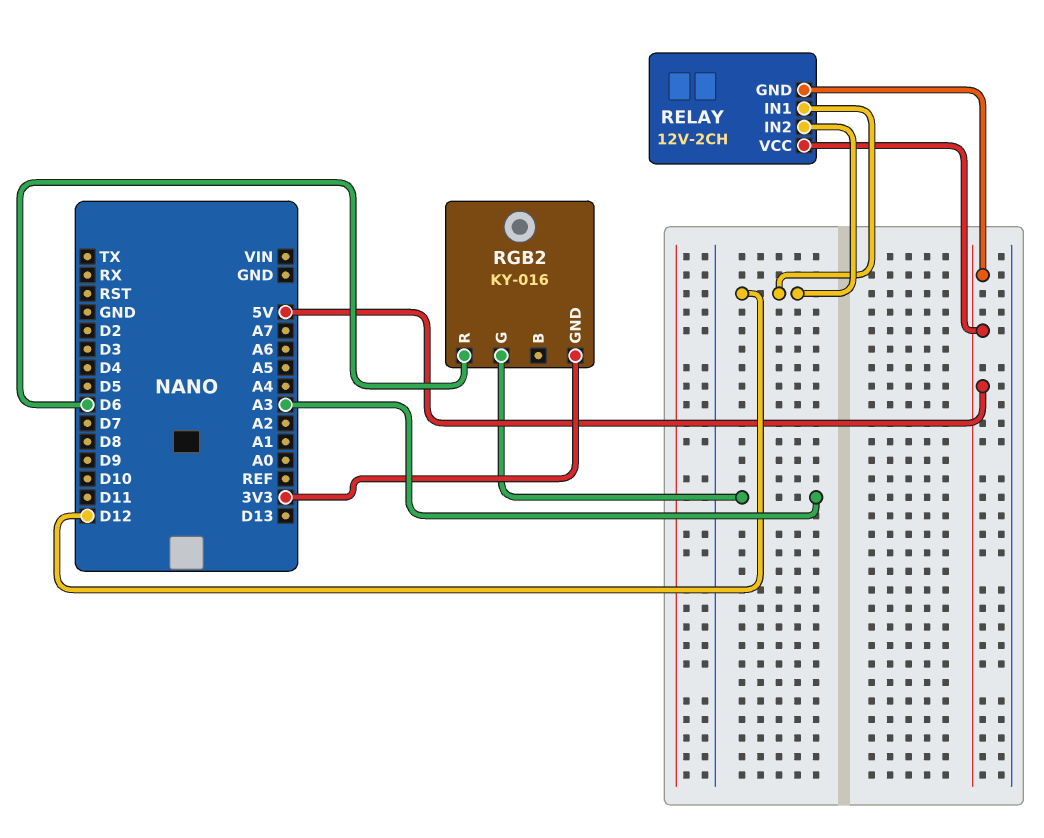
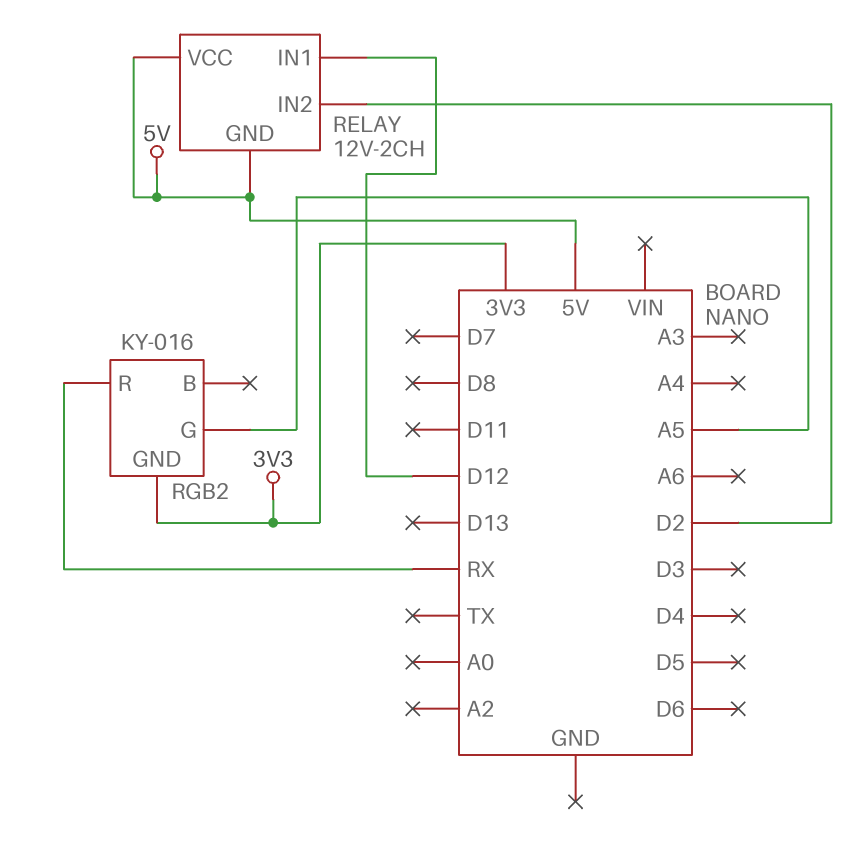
RELAY pin IN2: D12 -> D2
RGB2 pin G: A3 -> A5
RGB2 pin R: D6 -> RX

